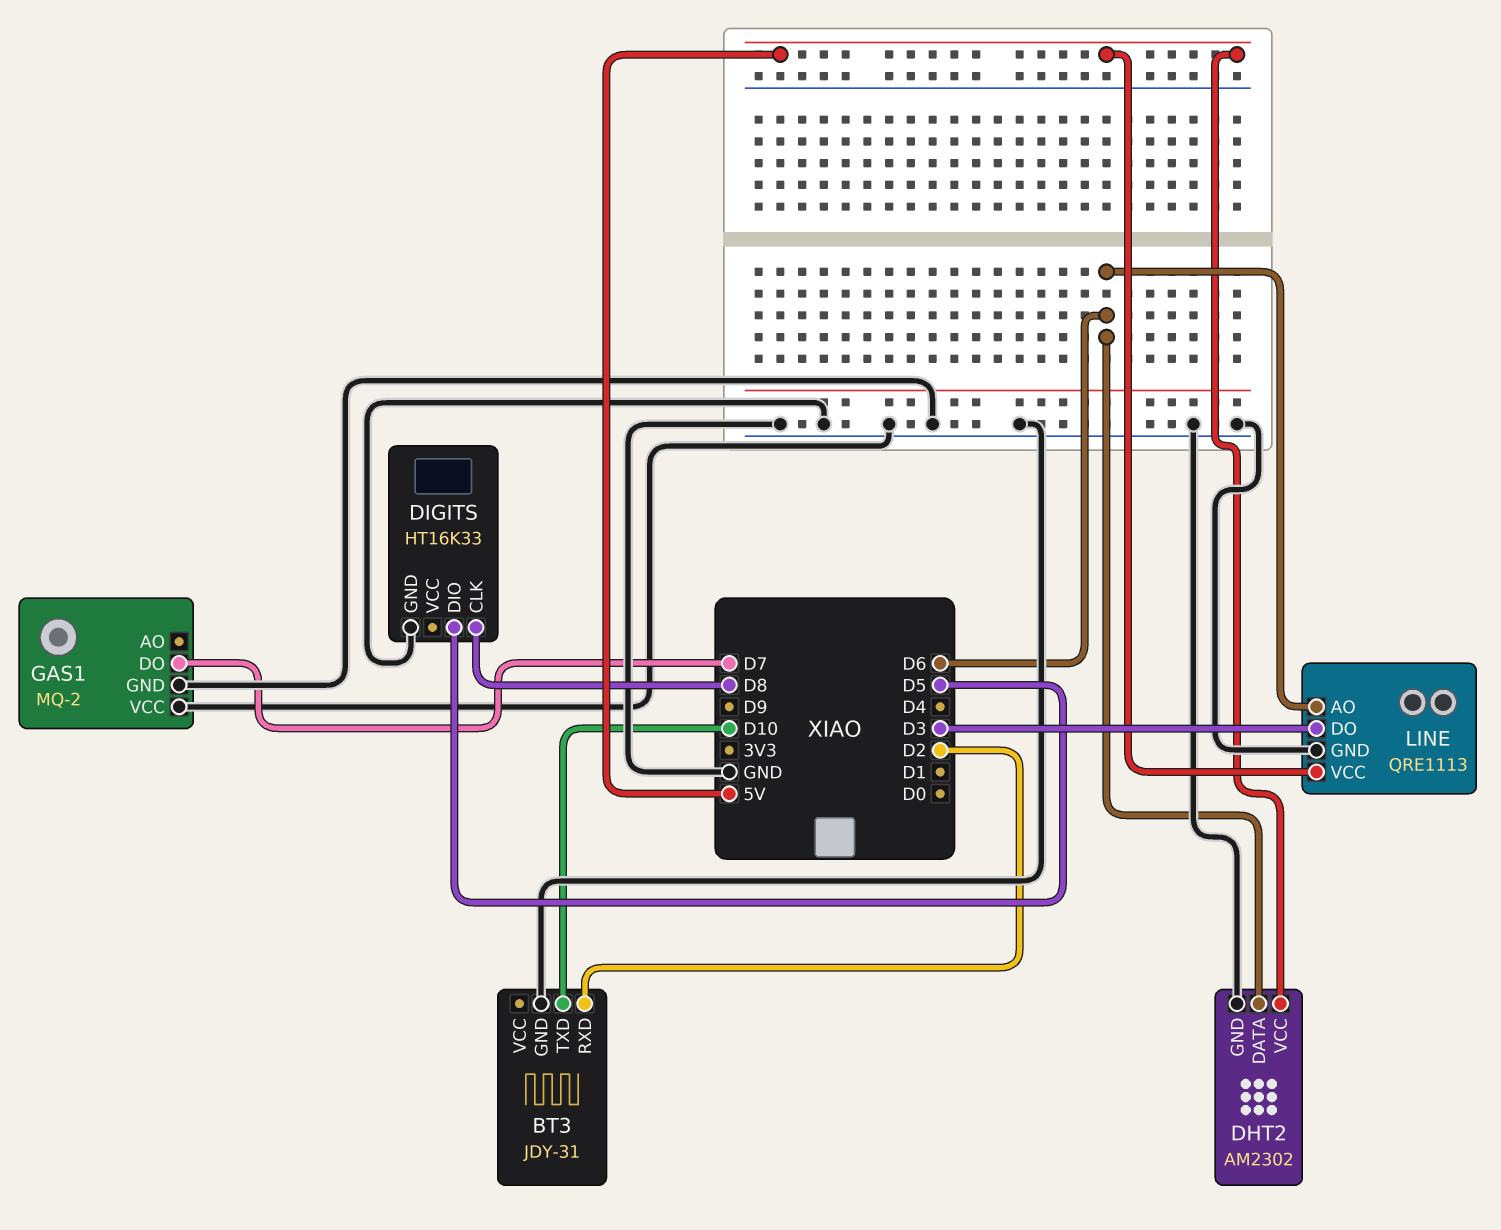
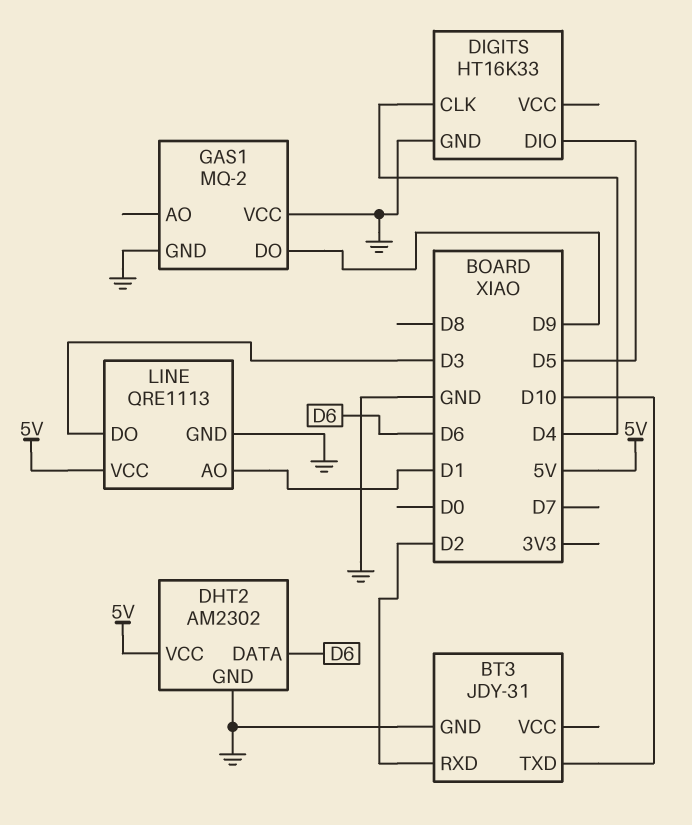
DIGITS pin CLK: D8 -> D4
GAS1 pin DO: D7 -> D9
LINE pin AO: D6 -> D1

